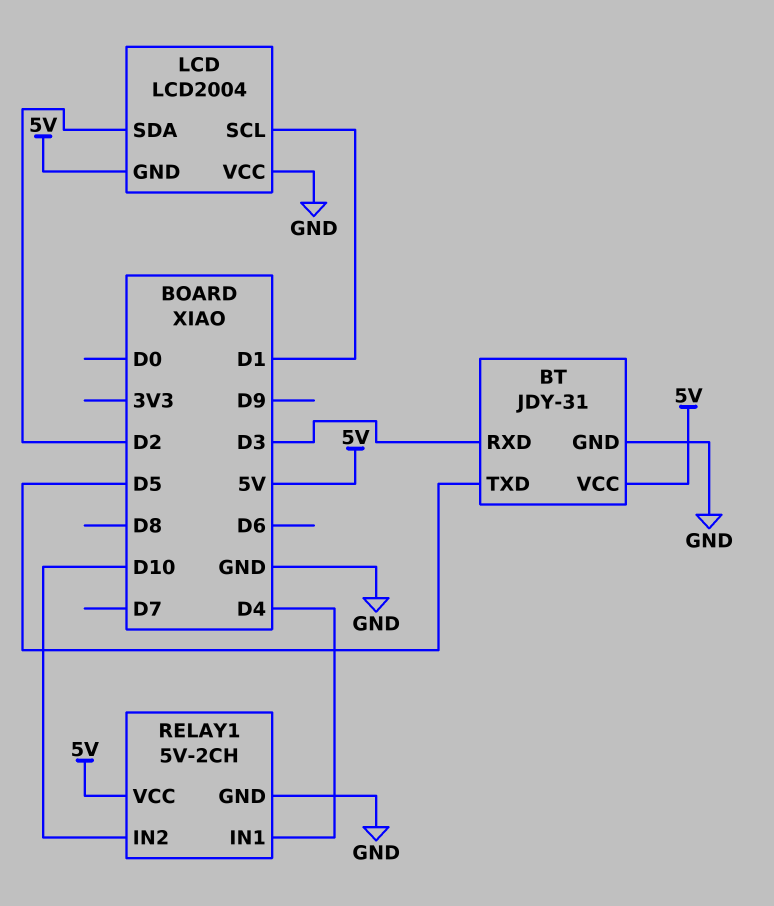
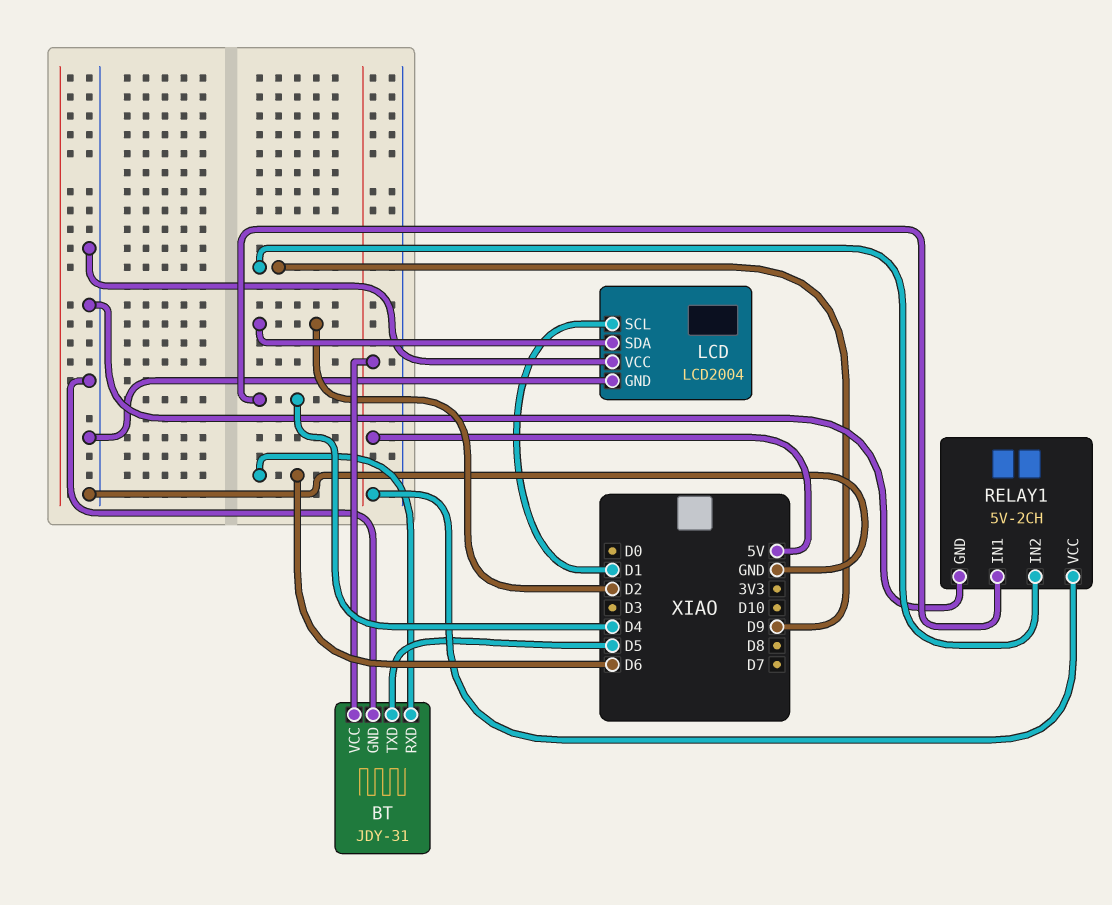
BT pin RXD: D3 -> D6
LCD pin GND: 5V -> GND
RELAY1 pin IN2: D10 -> D9

